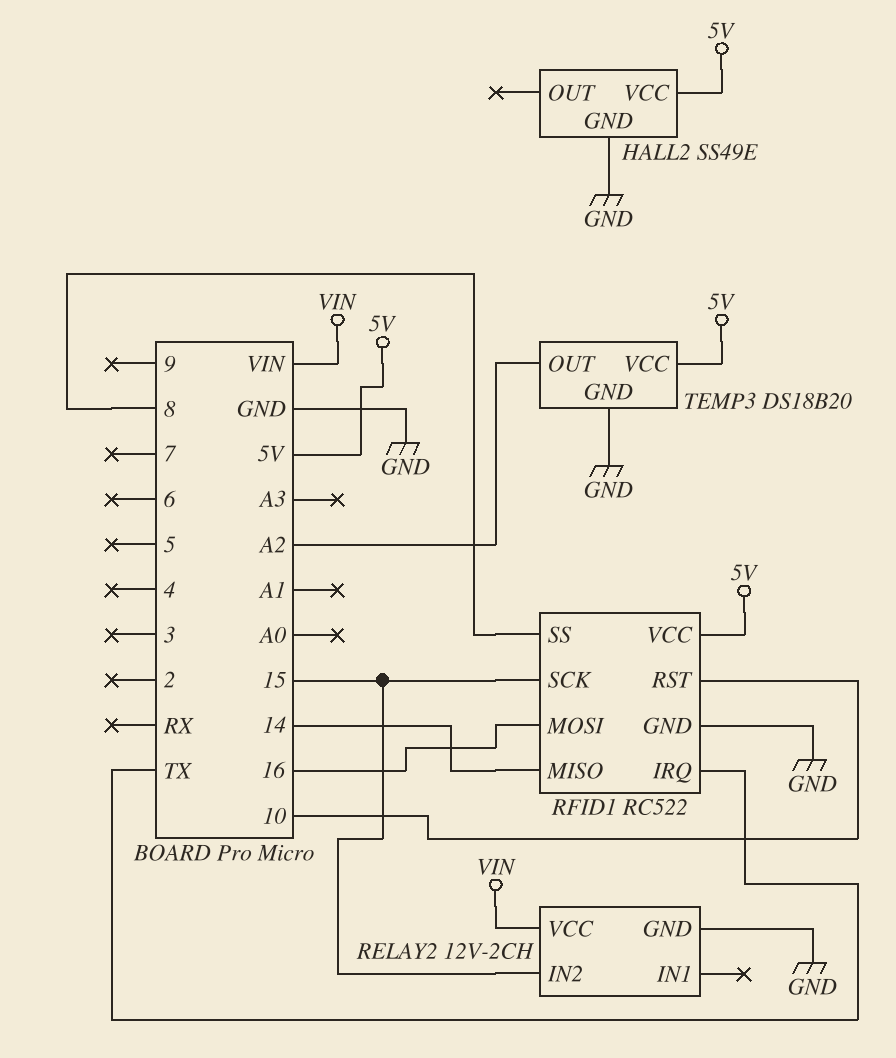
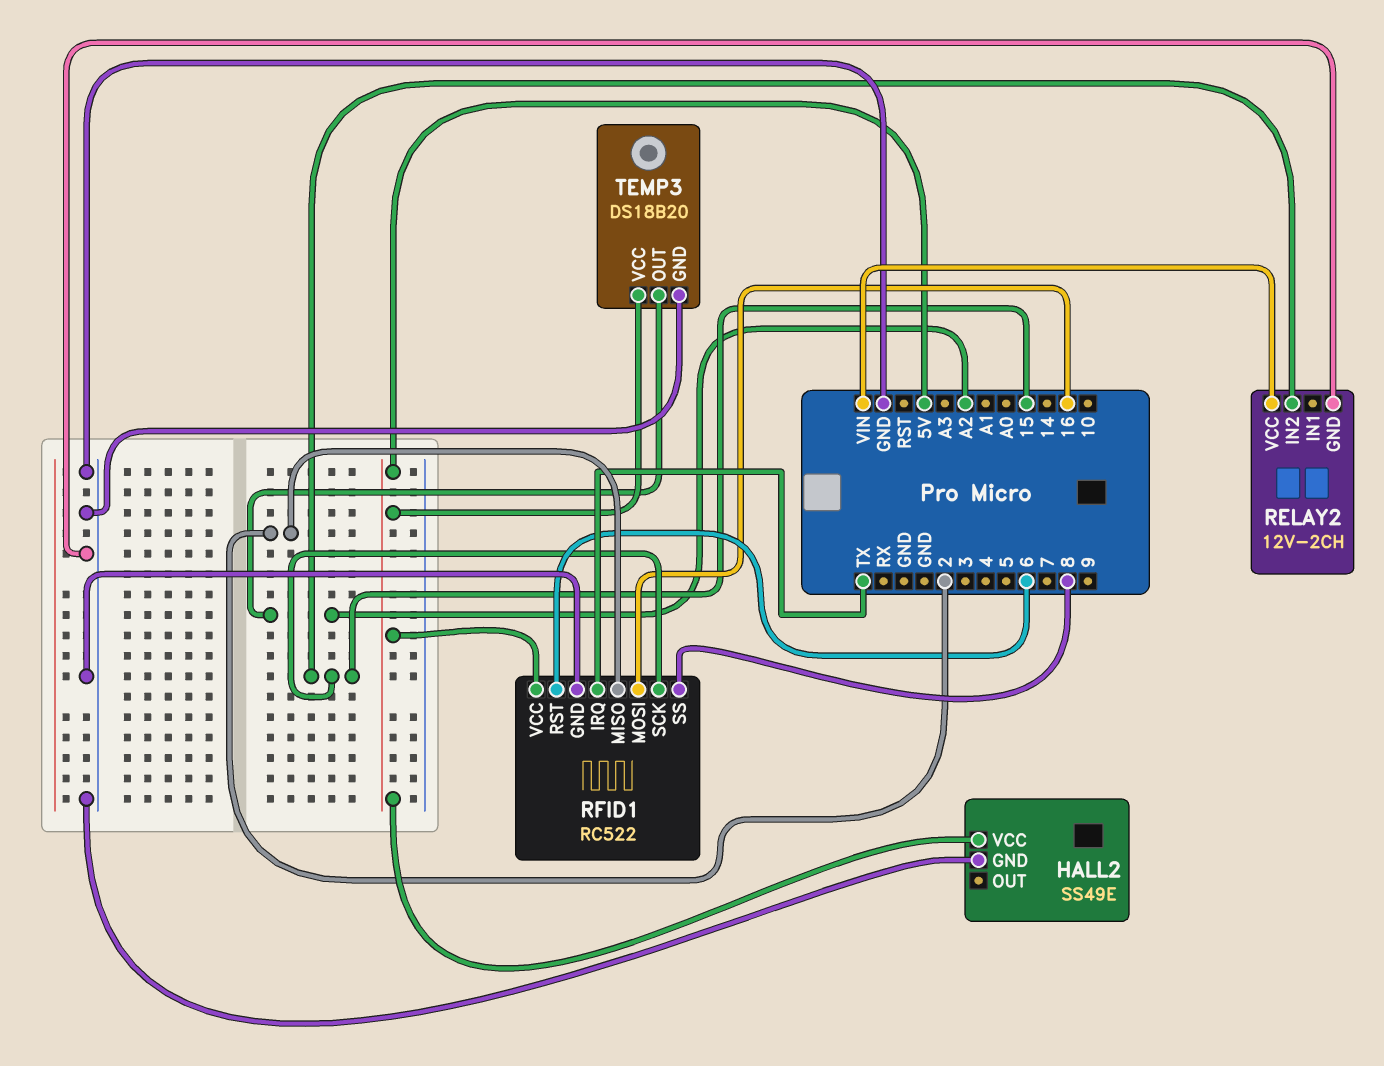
RFID1 pin MISO: 14 -> 2
RFID1 pin RST: 10 -> 6

